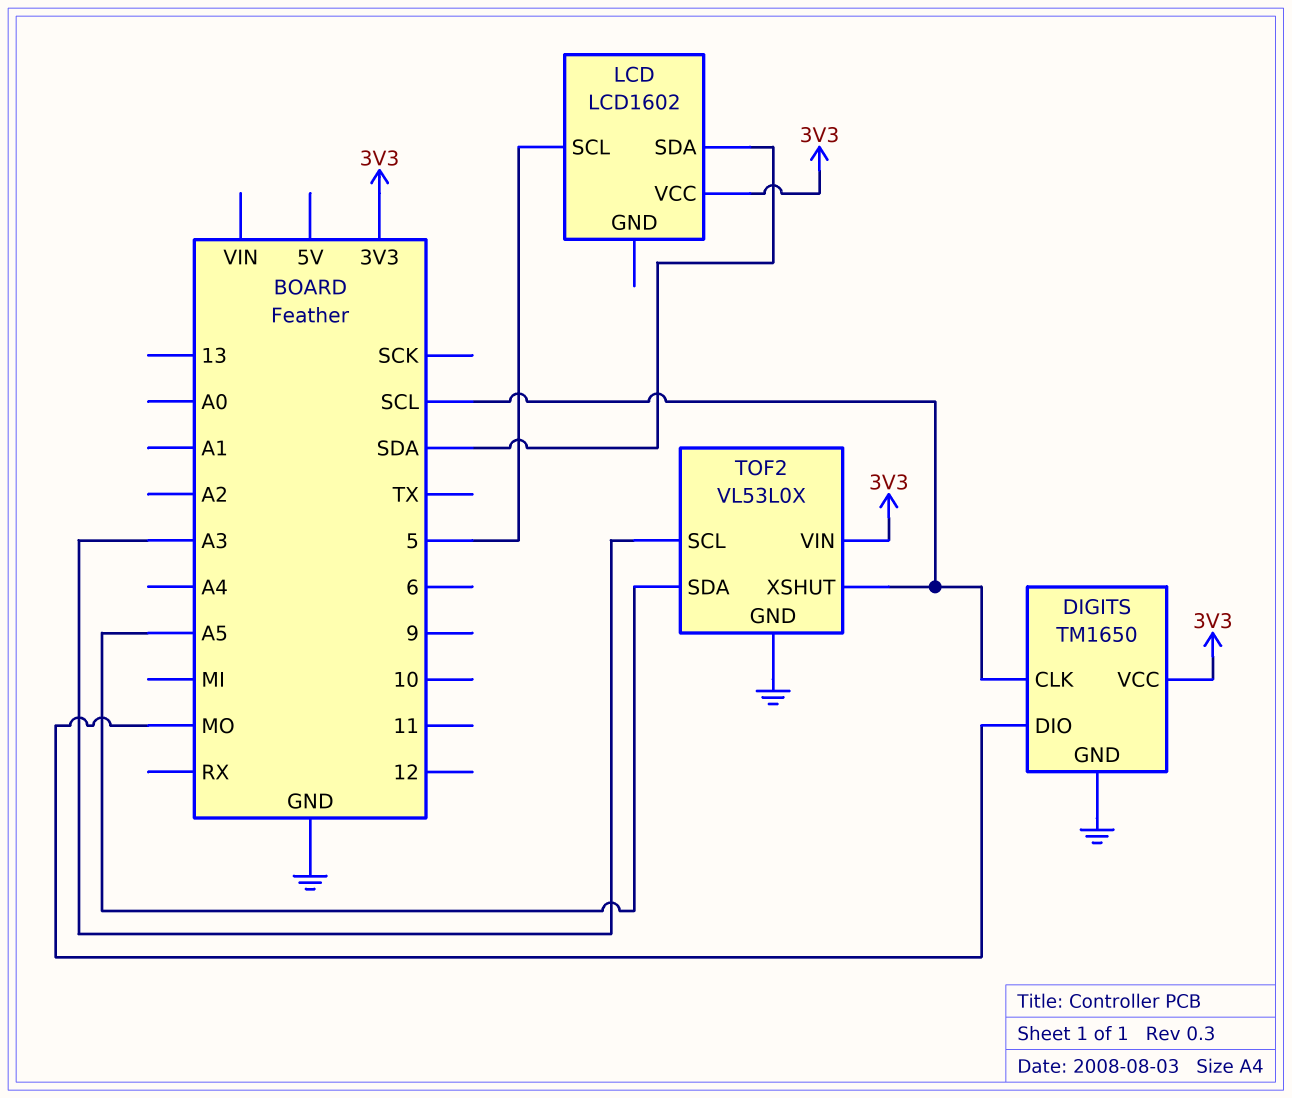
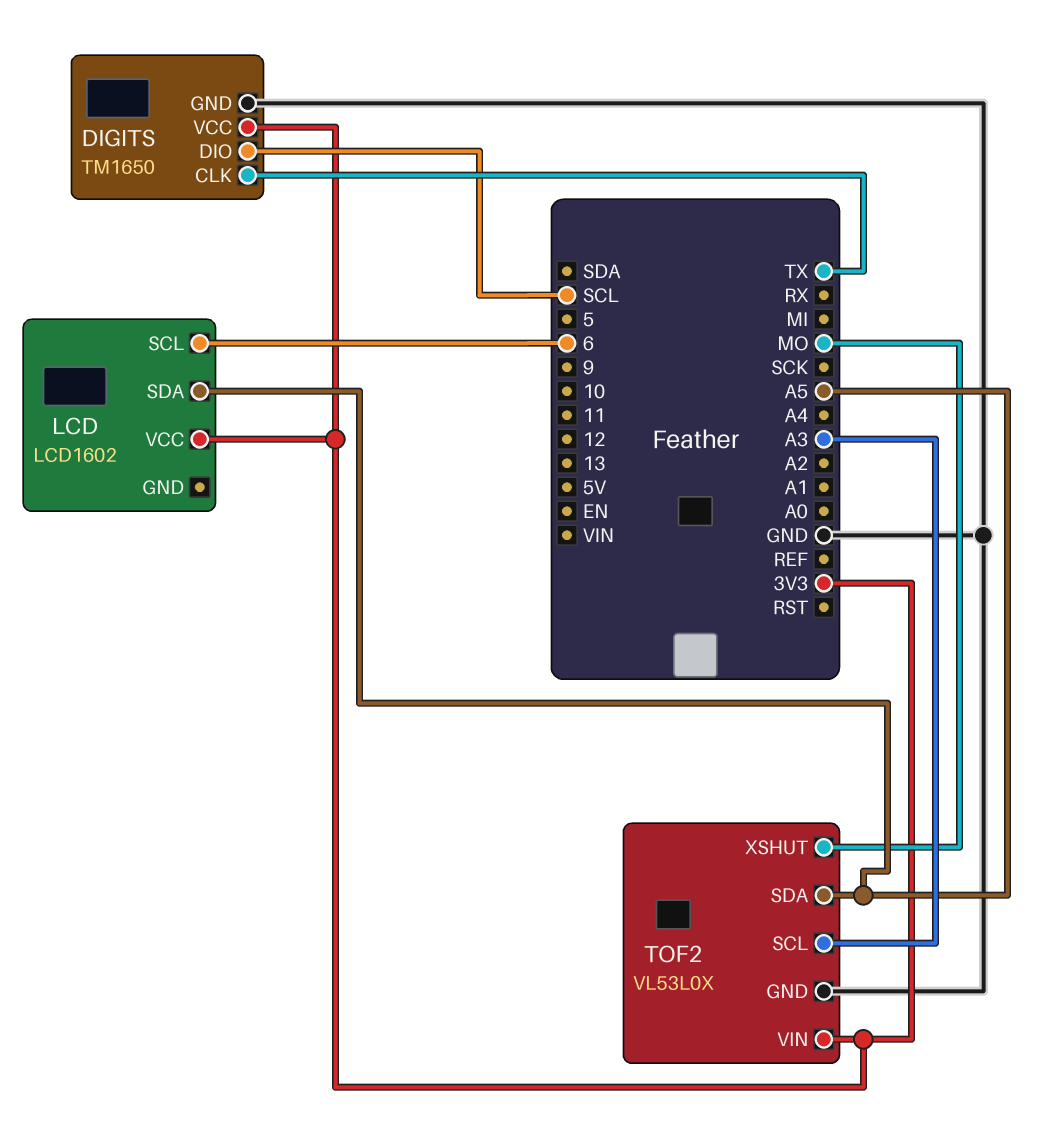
DIGITS pin CLK: SCL -> TX
DIGITS pin DIO: MO -> SCL
LCD pin SCL: 5 -> 6
LCD pin SDA: SDA -> A5
TOF2 pin XSHUT: SCL -> MO

